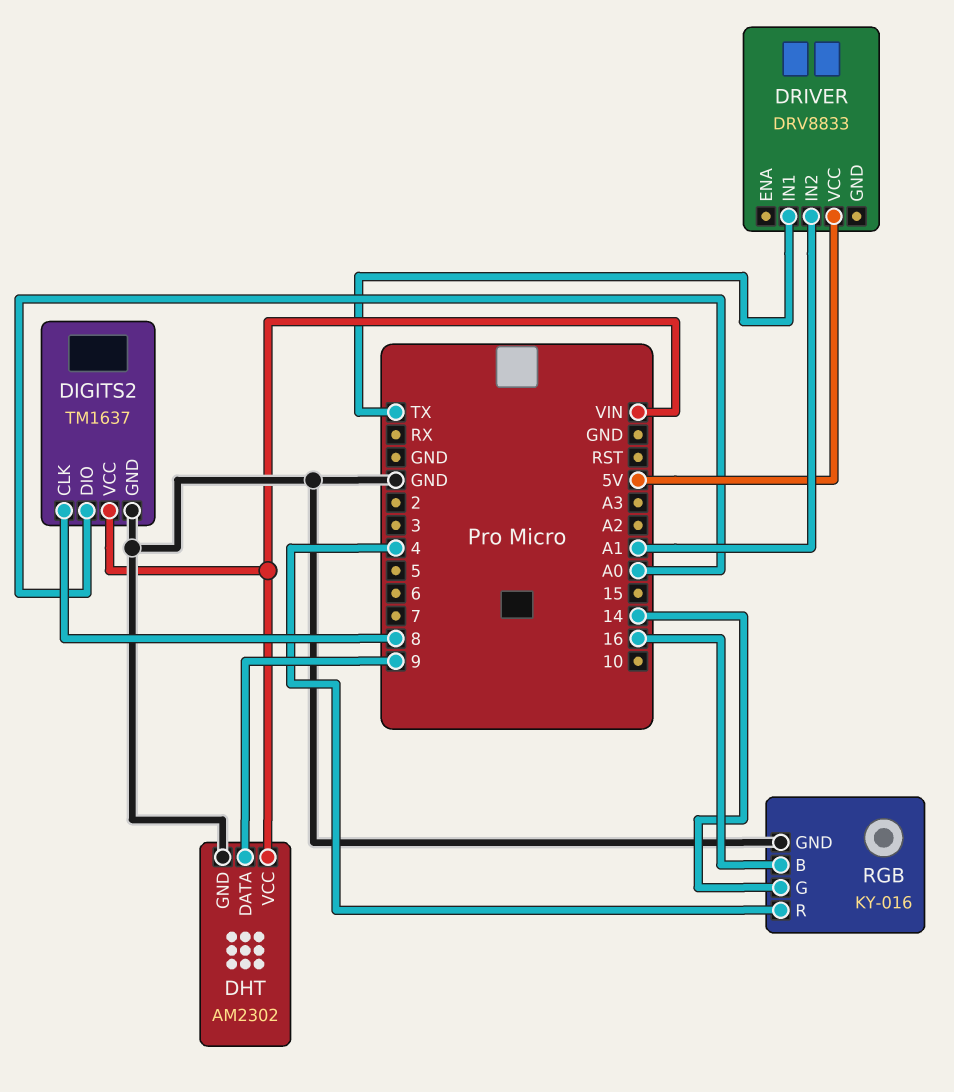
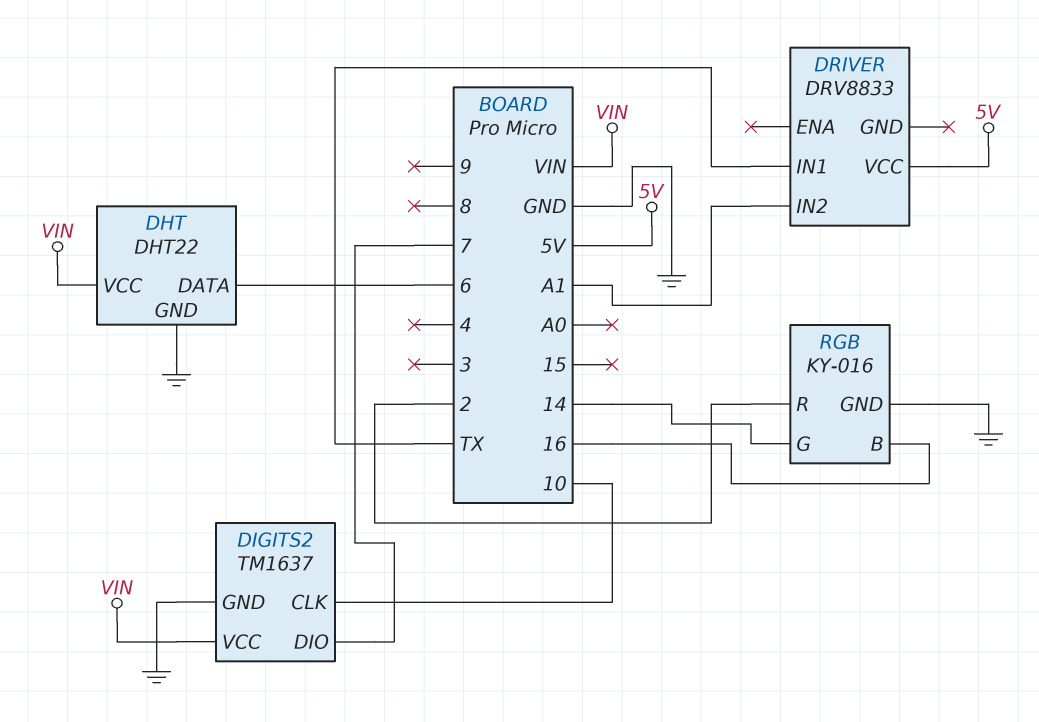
DHT: AM2302 -> DHT22
DHT pin DATA: 9 -> 6
DIGITS2 pin CLK: 8 -> 10
DIGITS2 pin DIO: A0 -> 7
RGB pin R: 4 -> 2

